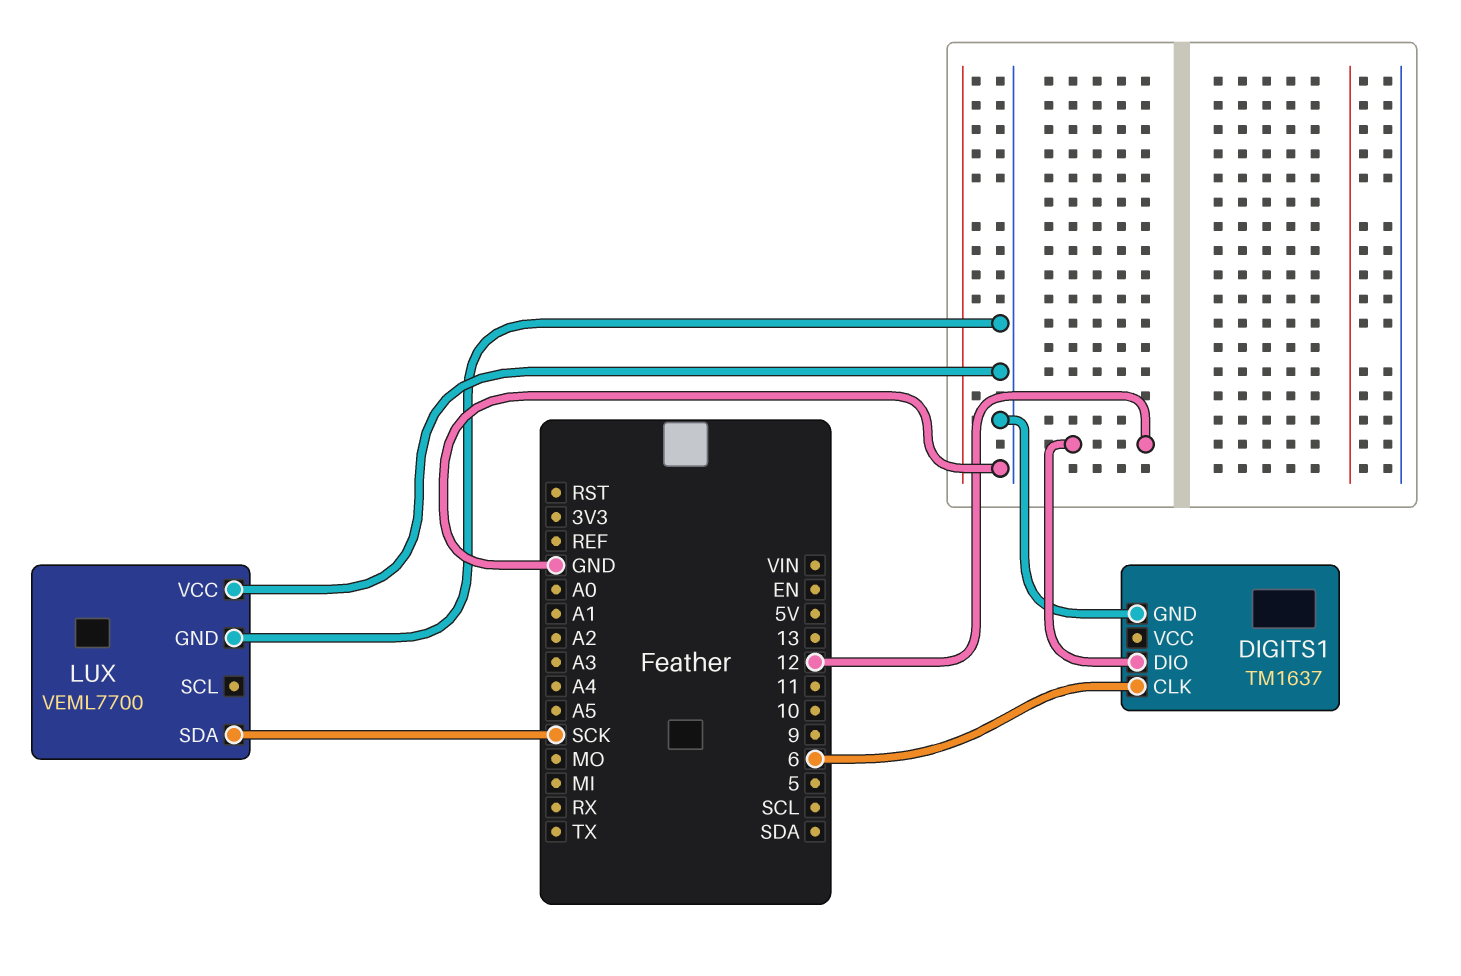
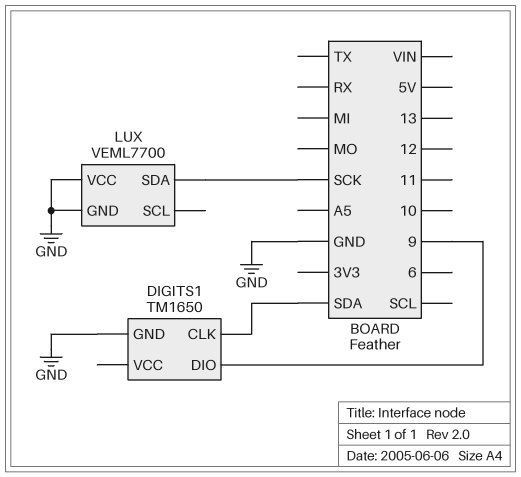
DIGITS1: TM1637 -> TM1650
DIGITS1 pin CLK: 6 -> SDA
DIGITS1 pin DIO: 12 -> 9

